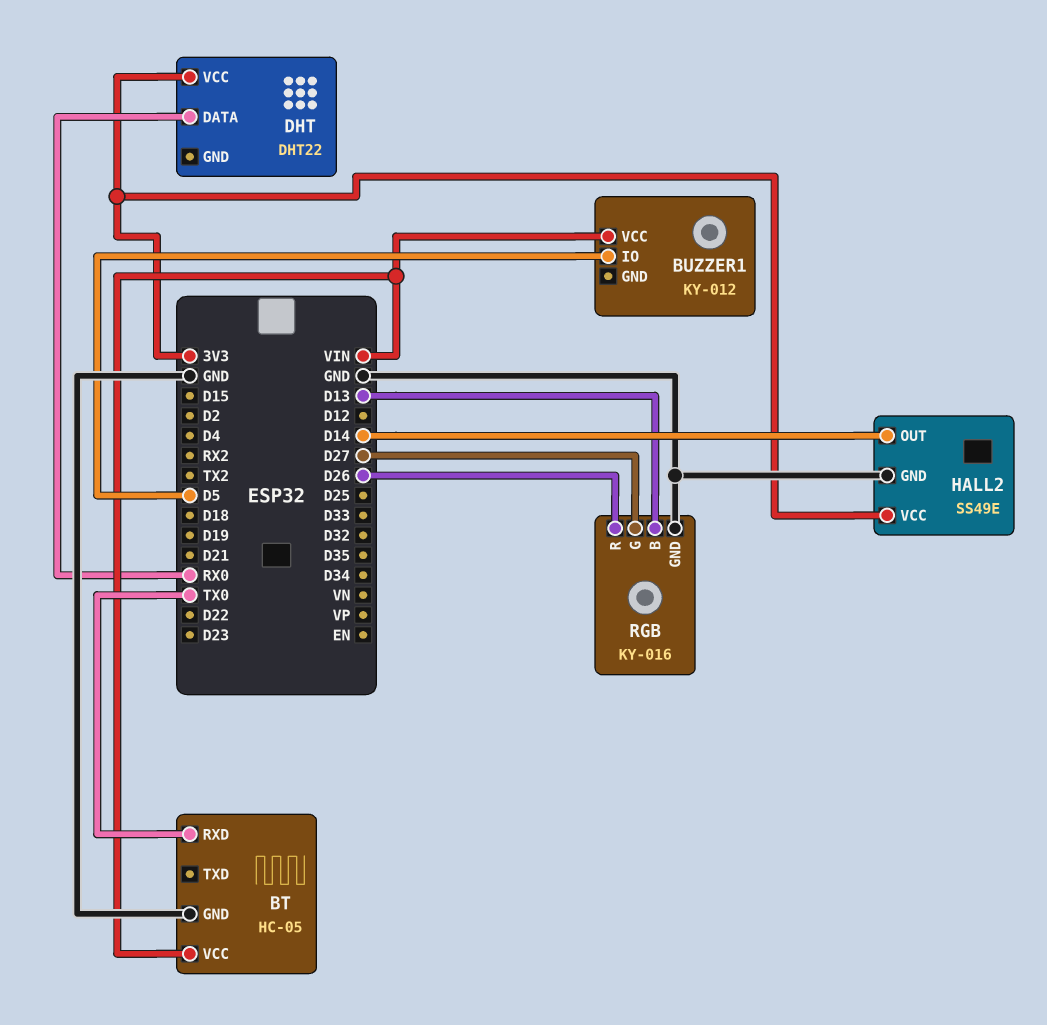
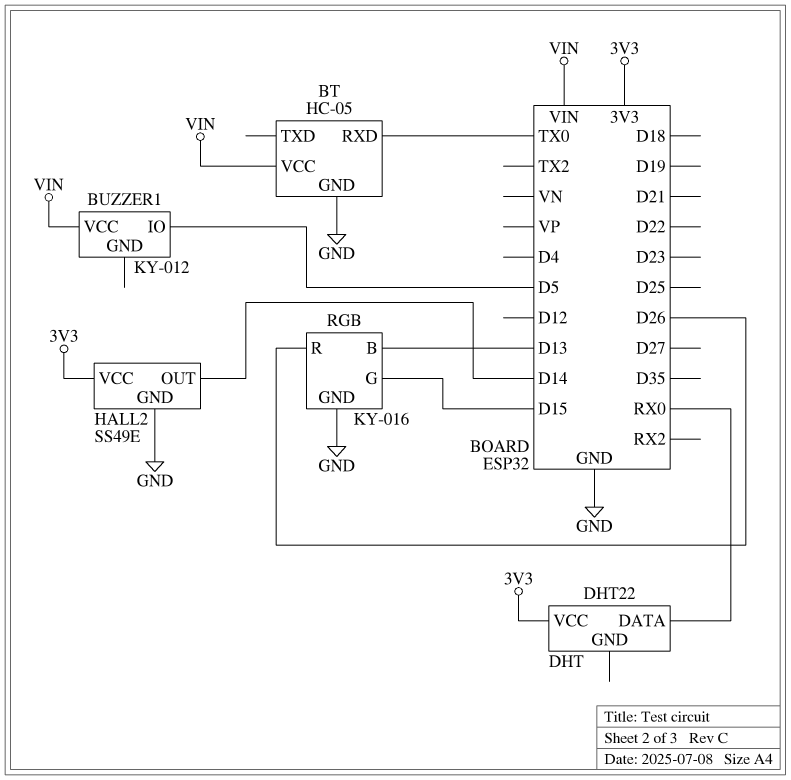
RGB pin G: D27 -> D15

